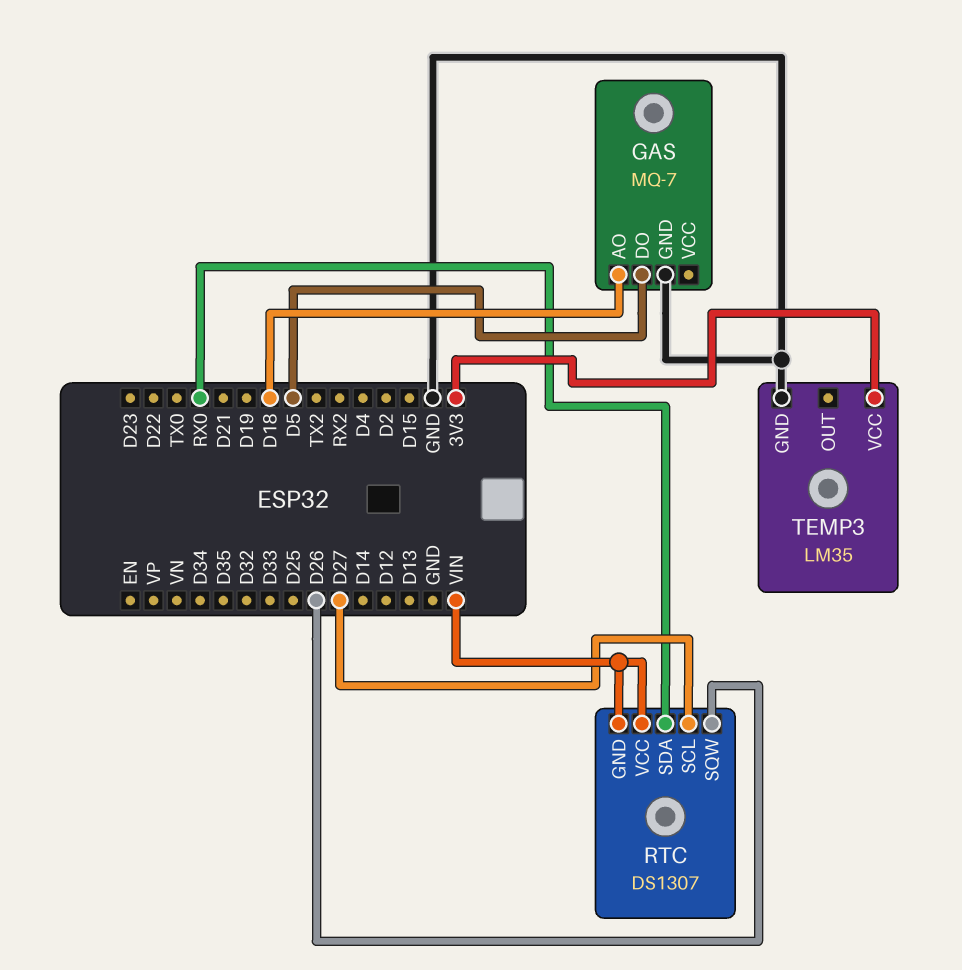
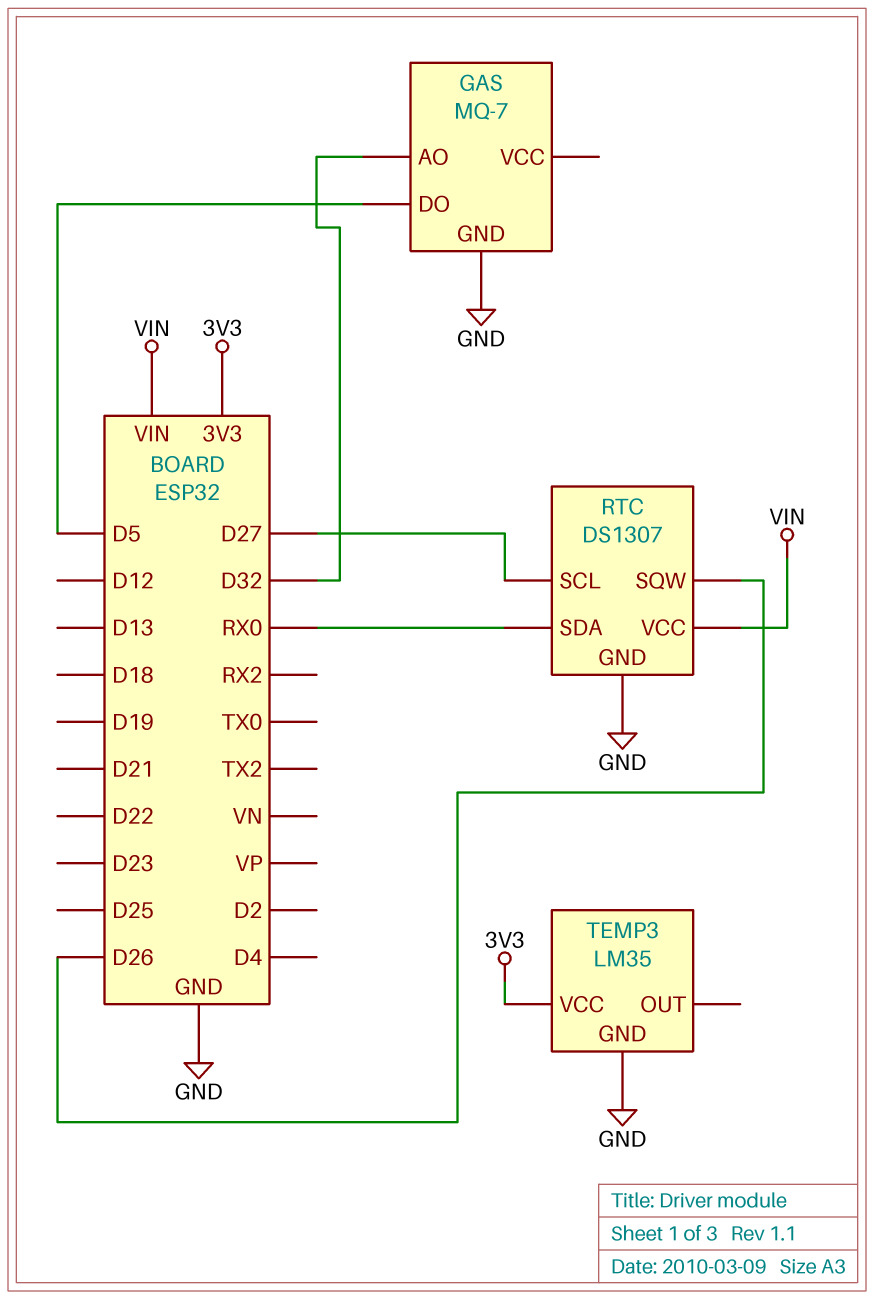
GAS pin AO: D18 -> D32
RTC pin GND: VIN -> GND

